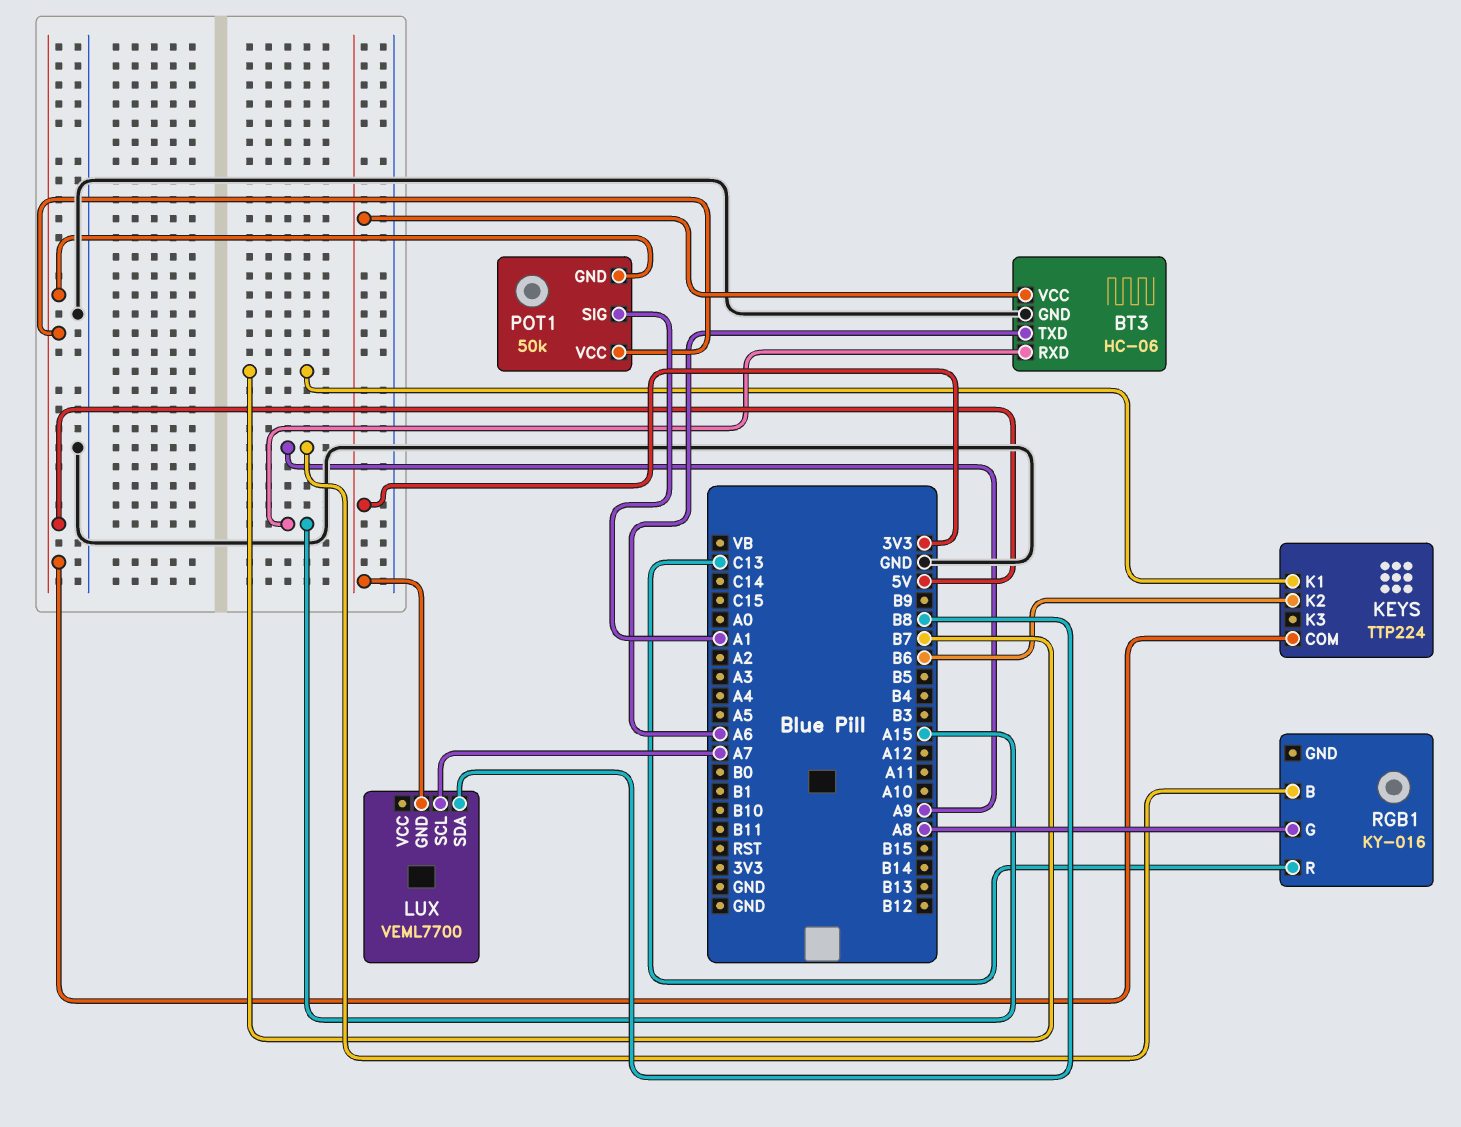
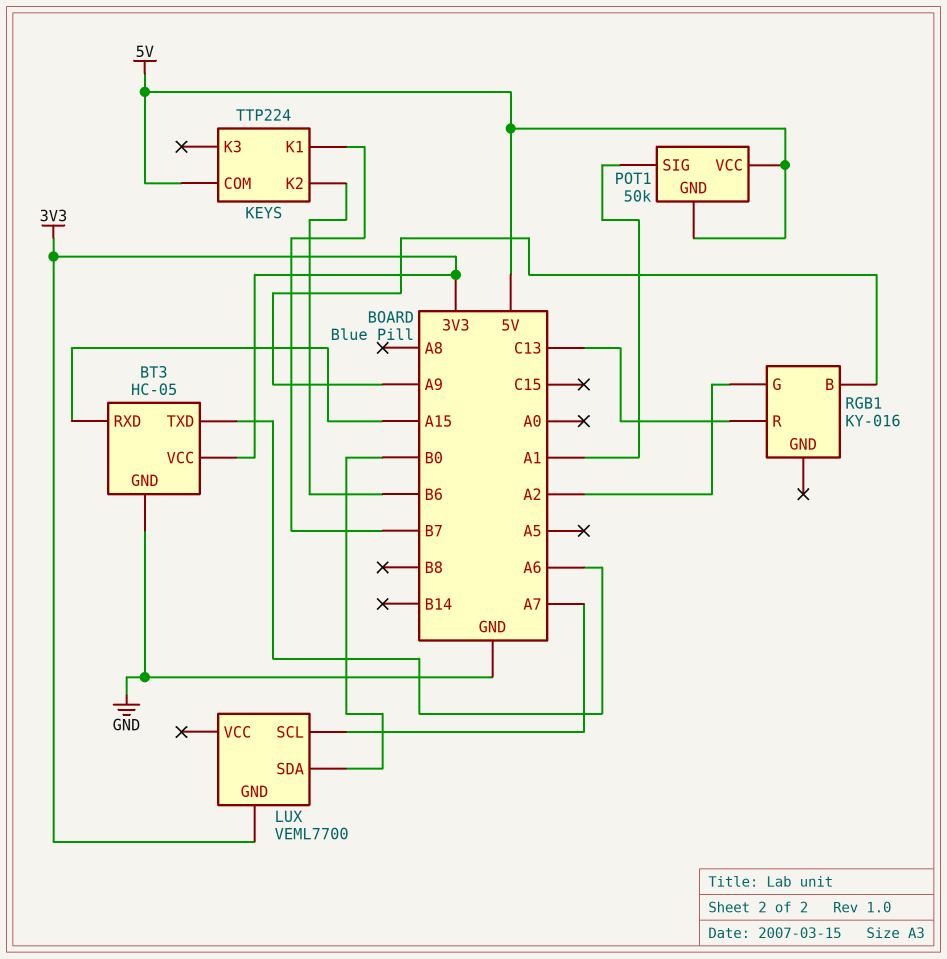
BT3: HC-06 -> HC-05
LUX pin SDA: B8 -> B0
RGB1 pin G: A8 -> A2

